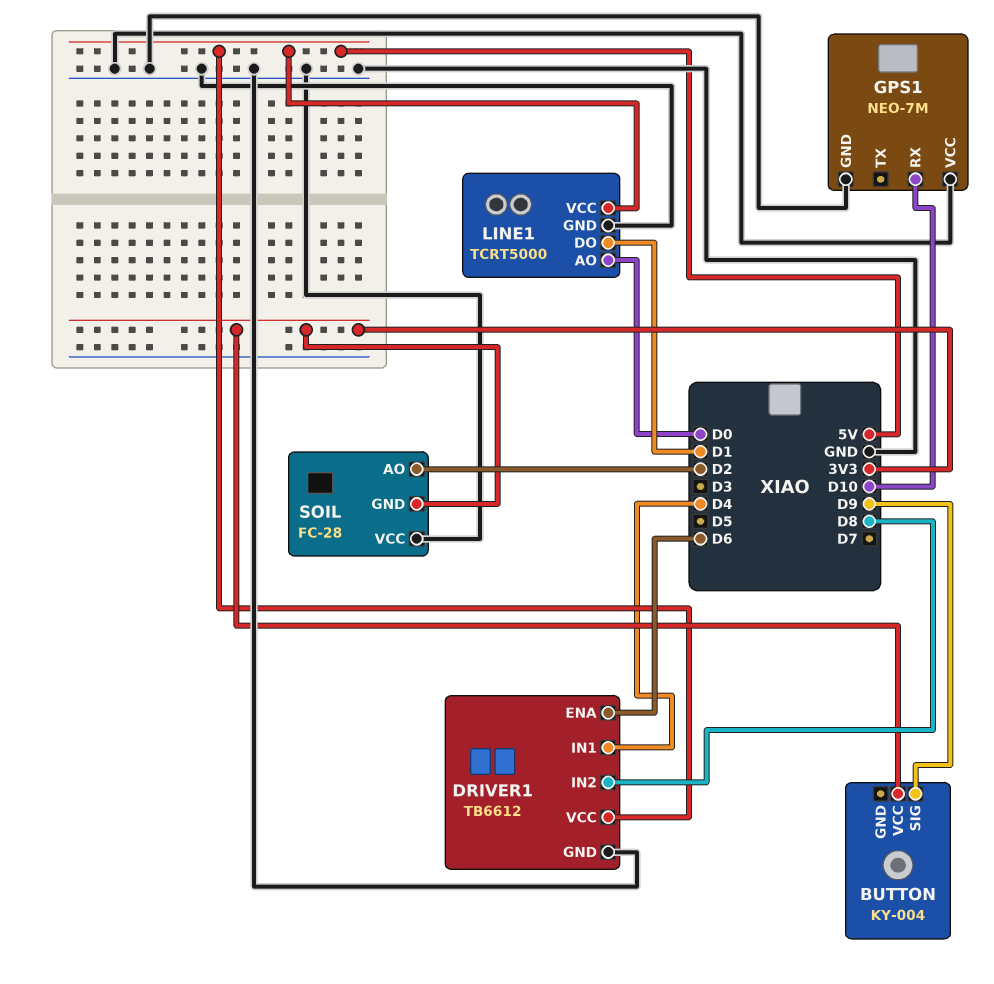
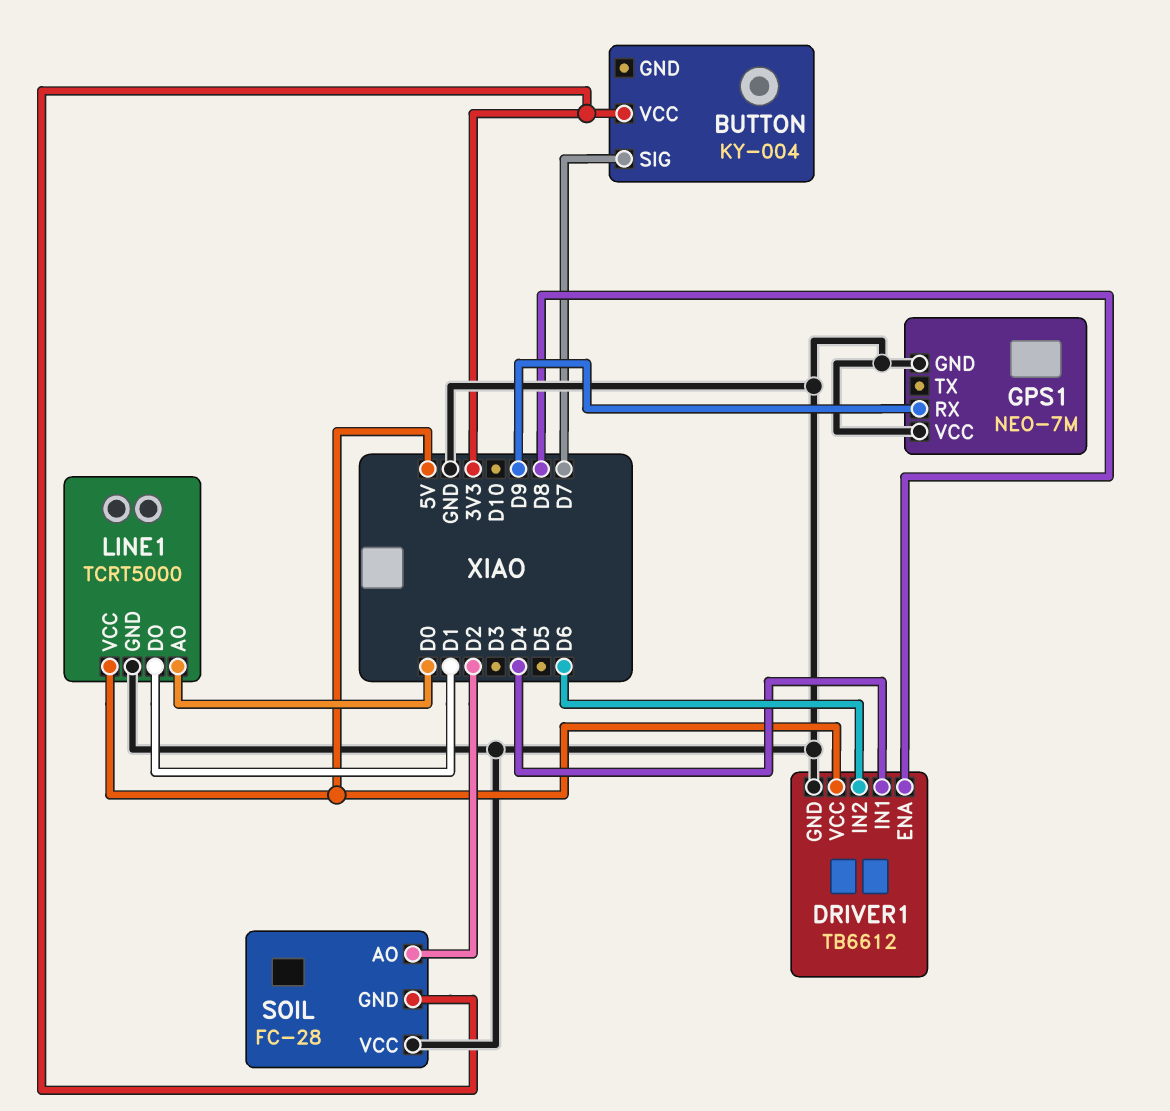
BUTTON pin SIG: D9 -> D7
DRIVER1 pin ENA: D6 -> D8
DRIVER1 pin IN2: D8 -> D6
GPS1 pin RX: D10 -> D9

